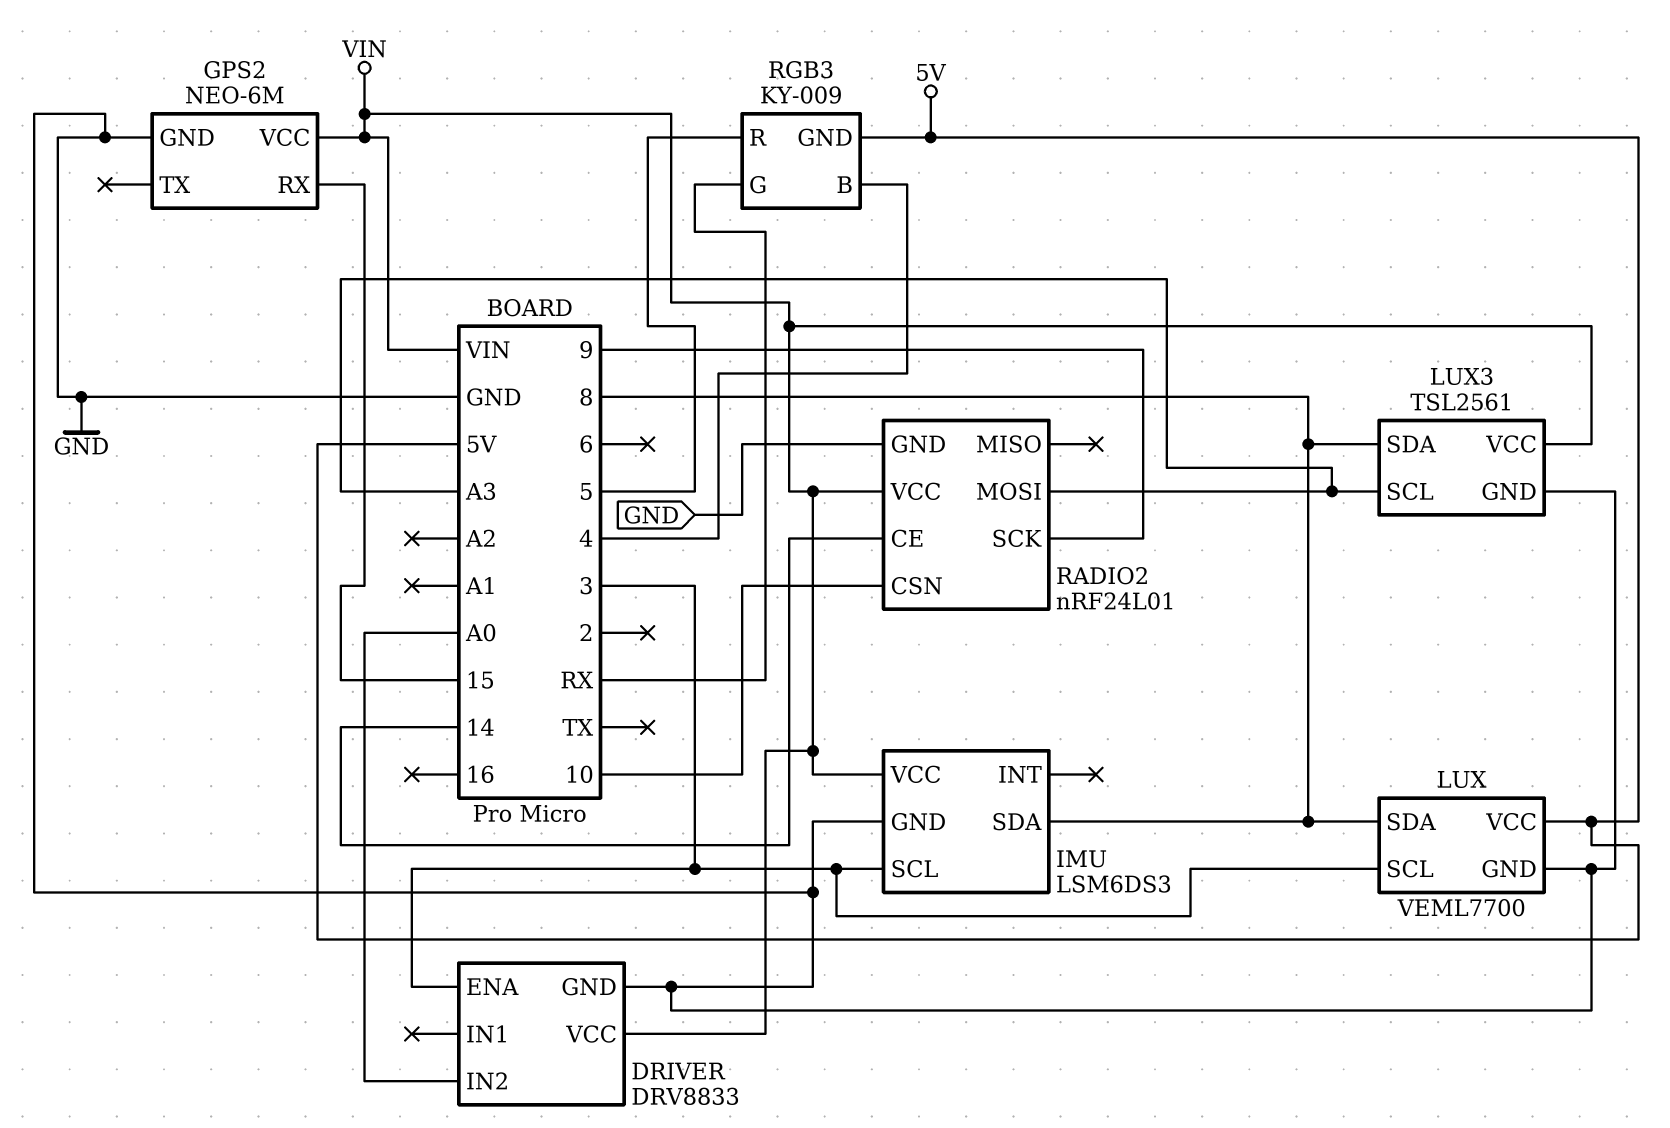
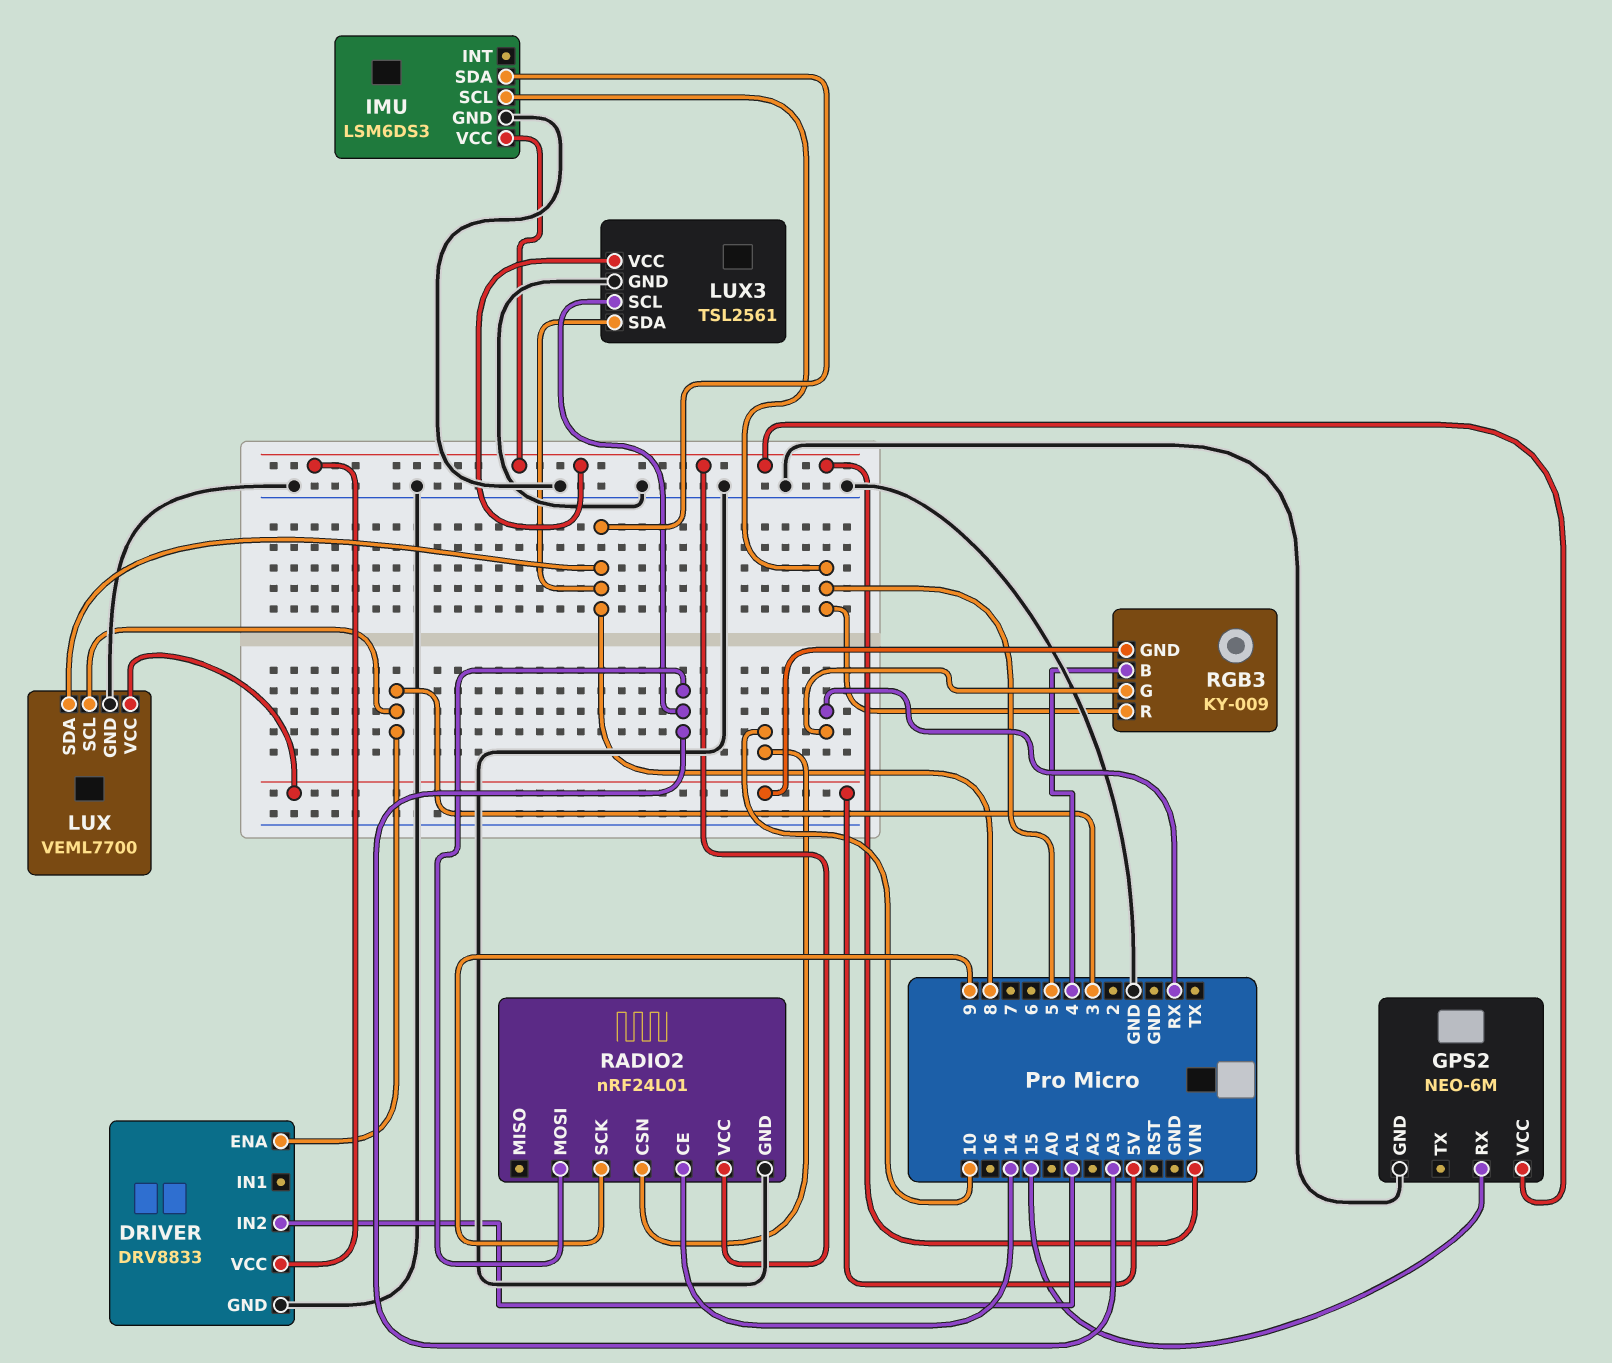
DRIVER pin IN2: A0 -> A1
IMU pin SCL: 3 -> 5

